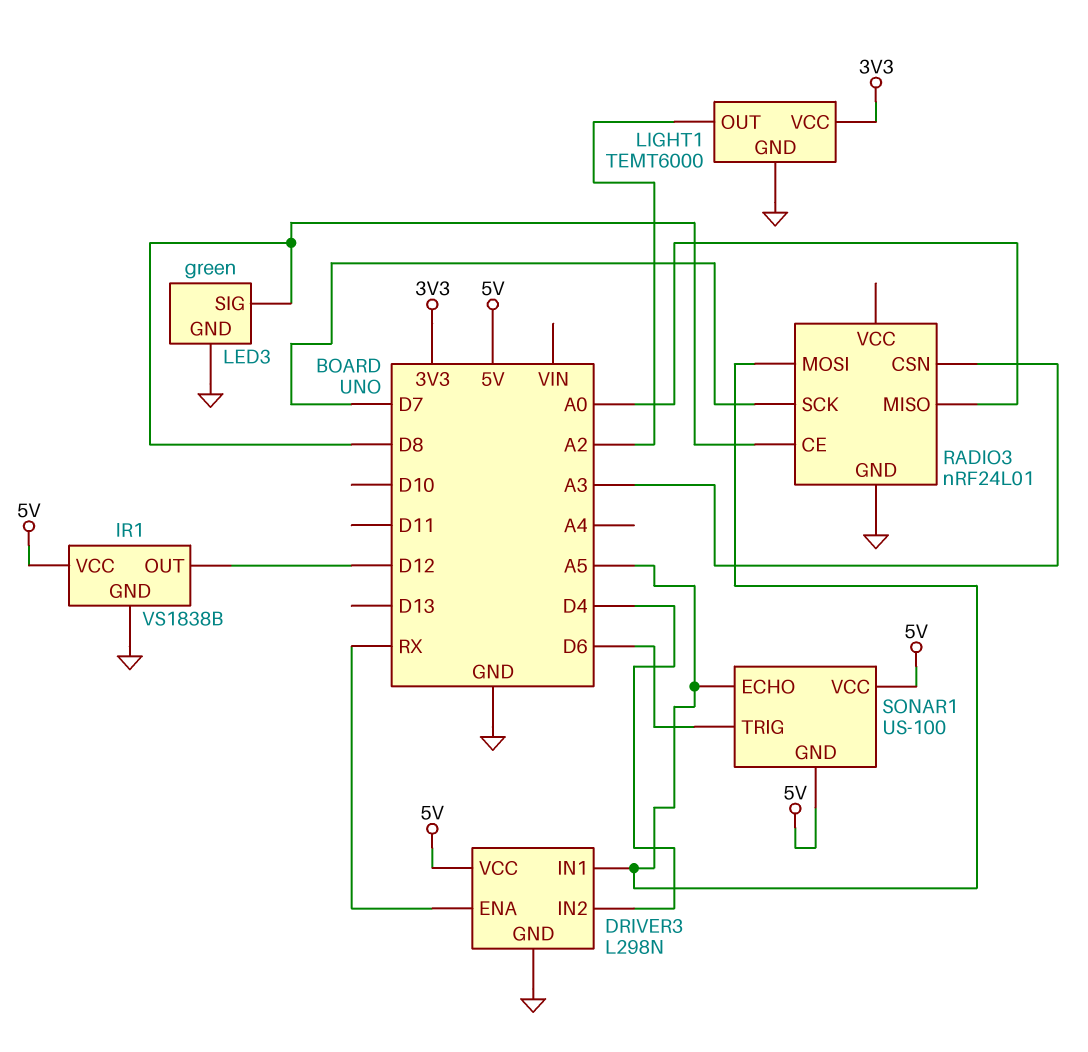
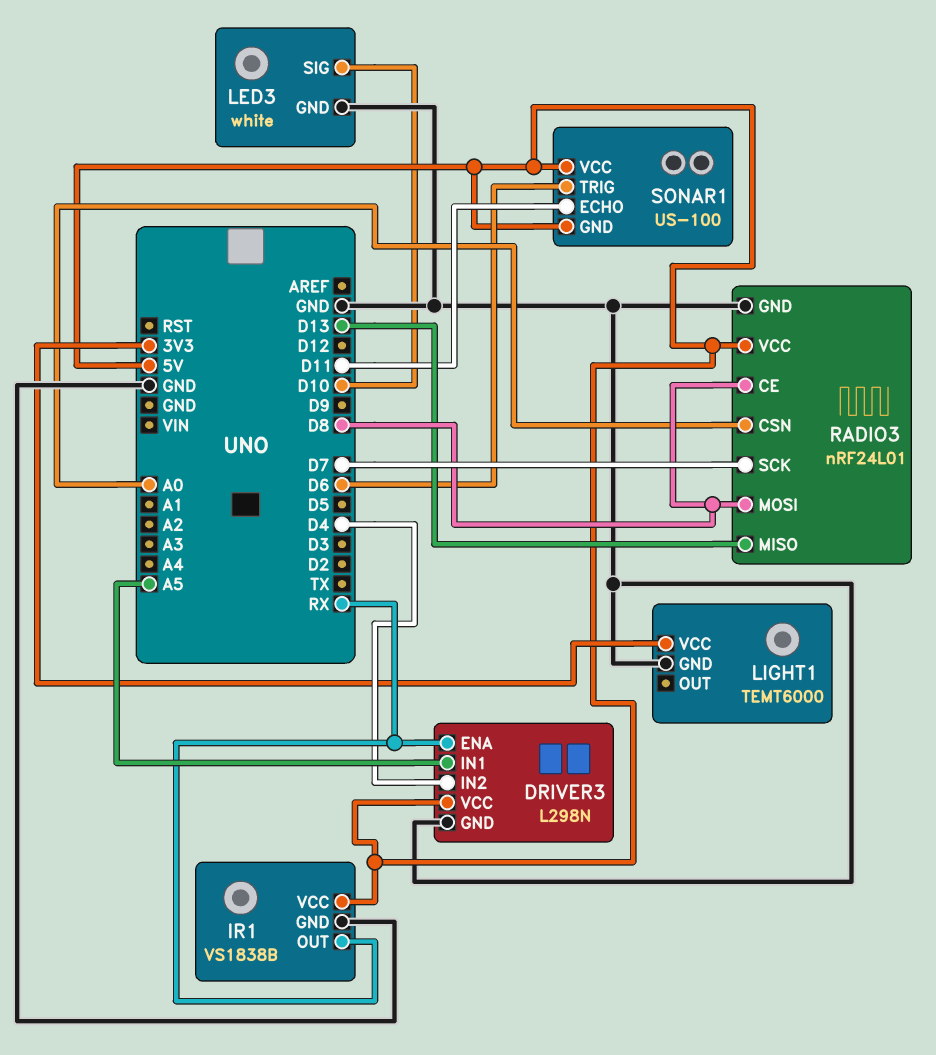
IR1 pin OUT: D12 -> RX
LED3: green -> white
LED3 pin SIG: D8 -> D10
LIGHT1 pin OUT: A2 -> none
RADIO3 pin CSN: A3 -> A0
RADIO3 pin MISO: A0 -> D13
RADIO3 pin MOSI: A5 -> D8
RADIO3 pin VCC: none -> 5V
SONAR1 pin ECHO: A5 -> D11

